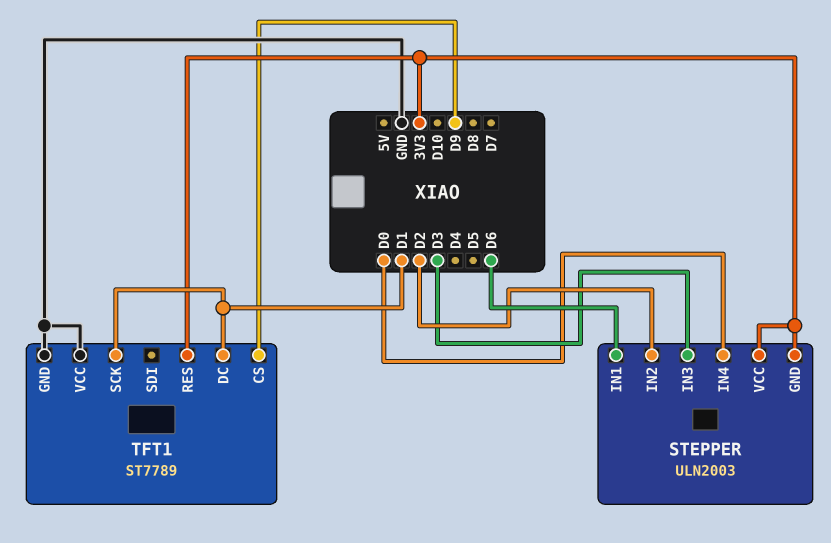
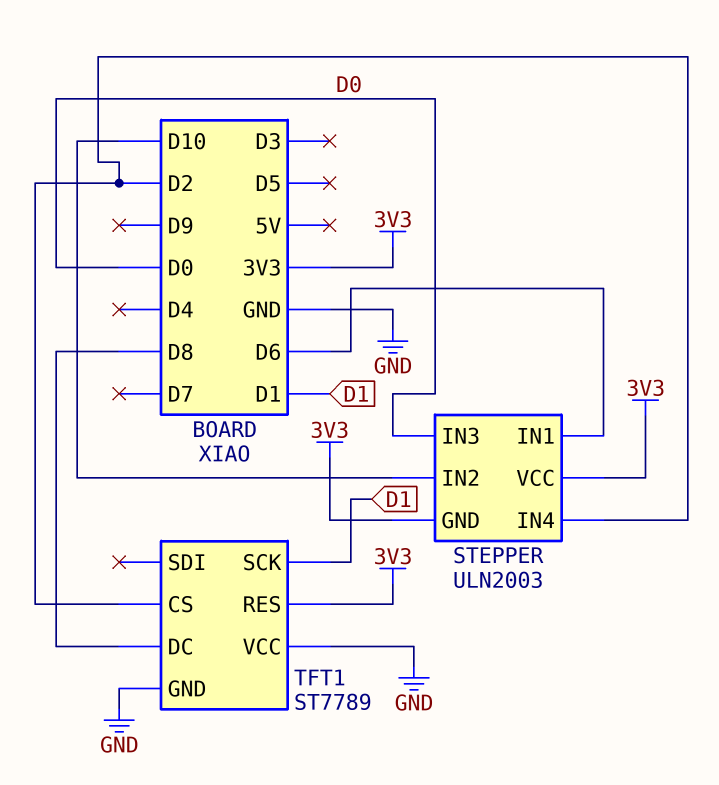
STEPPER pin IN2: D2 -> D10
STEPPER pin IN3: D3 -> D0
STEPPER pin IN4: D0 -> D2
TFT1 pin CS: D9 -> D2
TFT1 pin DC: D1 -> D8

